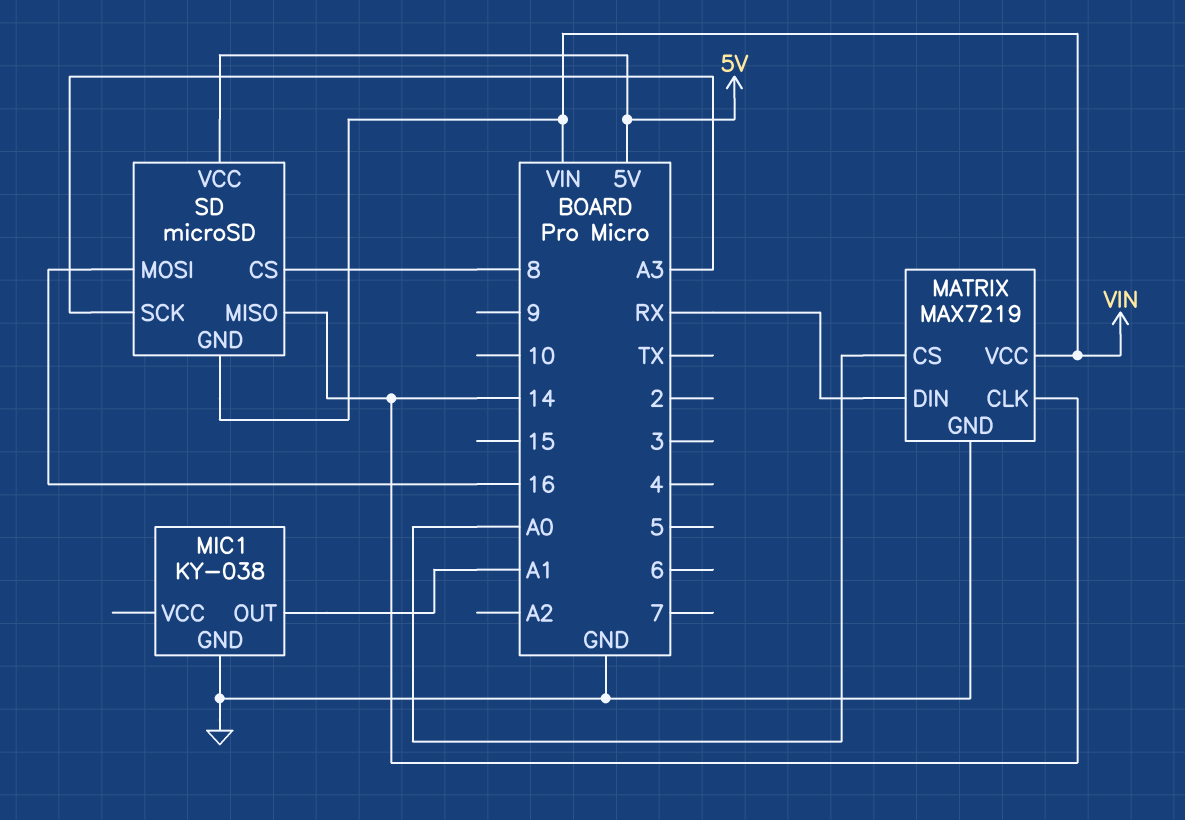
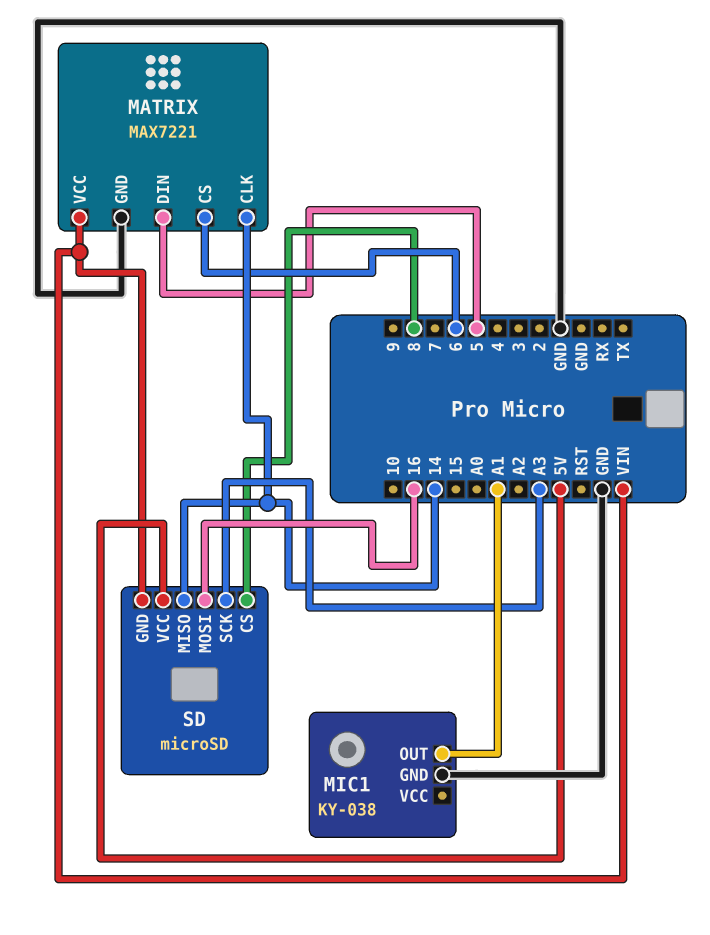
MATRIX: MAX7219 -> MAX7221
MATRIX pin CS: A0 -> 6
MATRIX pin DIN: RX -> 5

